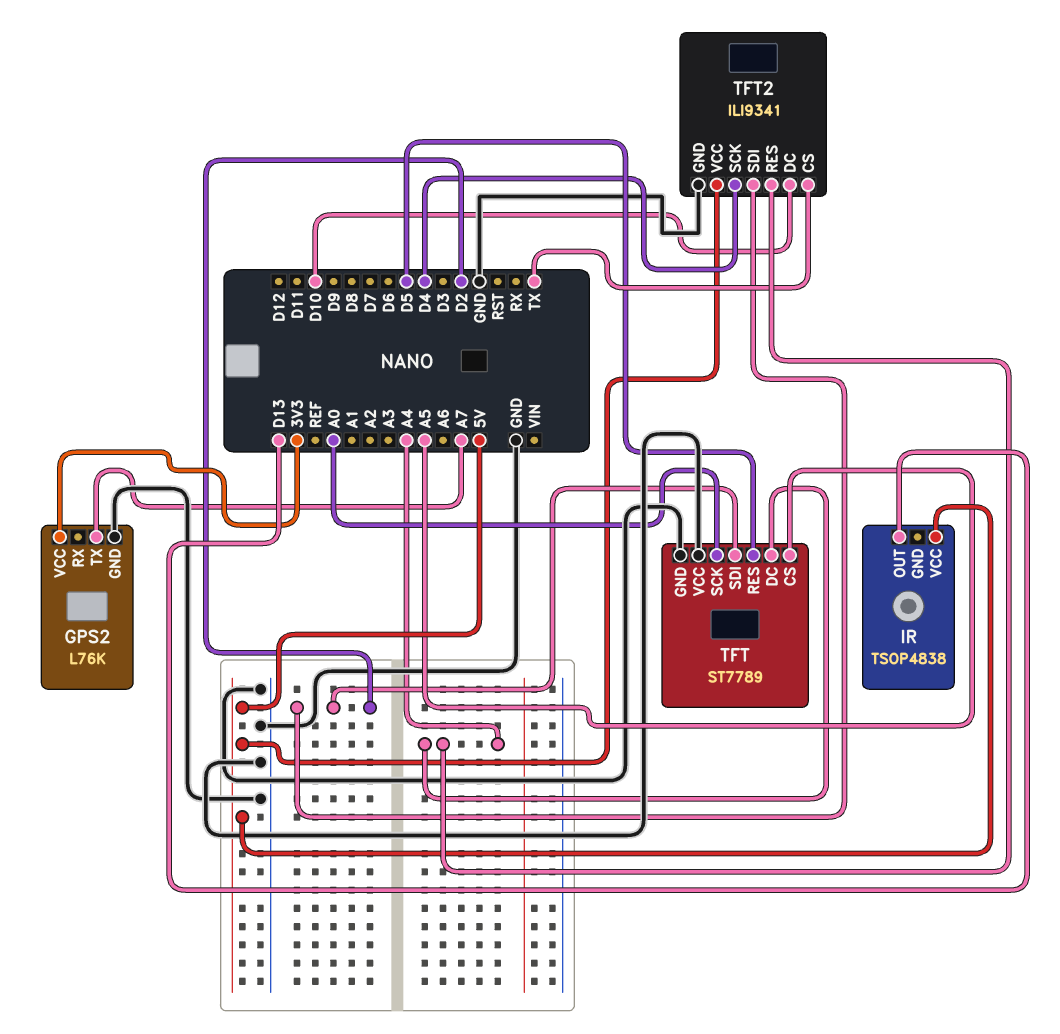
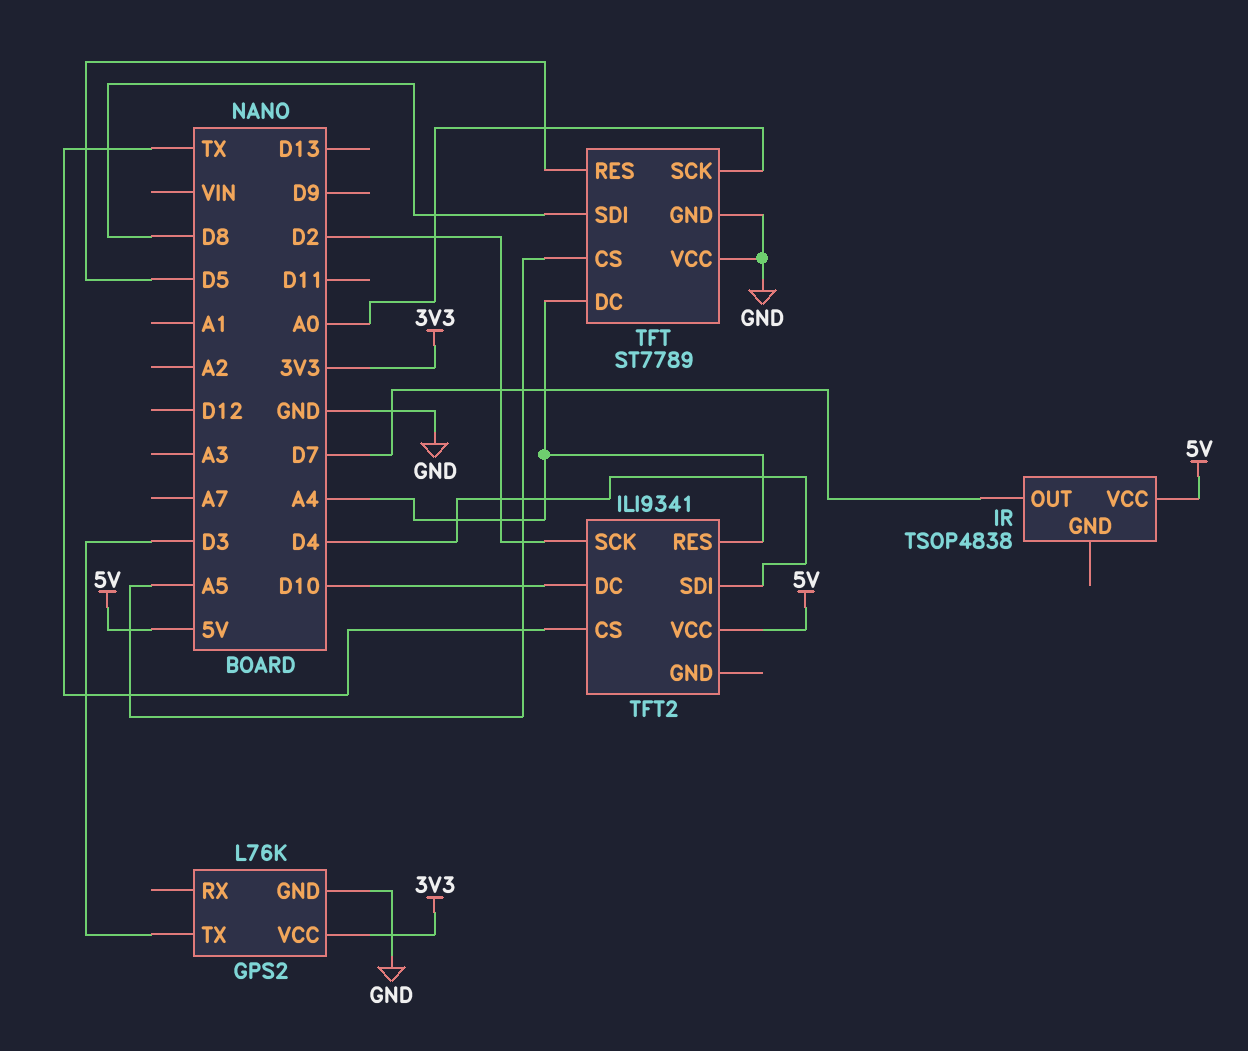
GPS2 pin TX: A7 -> D3
IR pin OUT: D13 -> D7
TFT pin SDI: D2 -> D8
TFT2 pin GND: GND -> none
TFT2 pin SCK: D4 -> D2
TFT2 pin SDI: D2 -> D4

